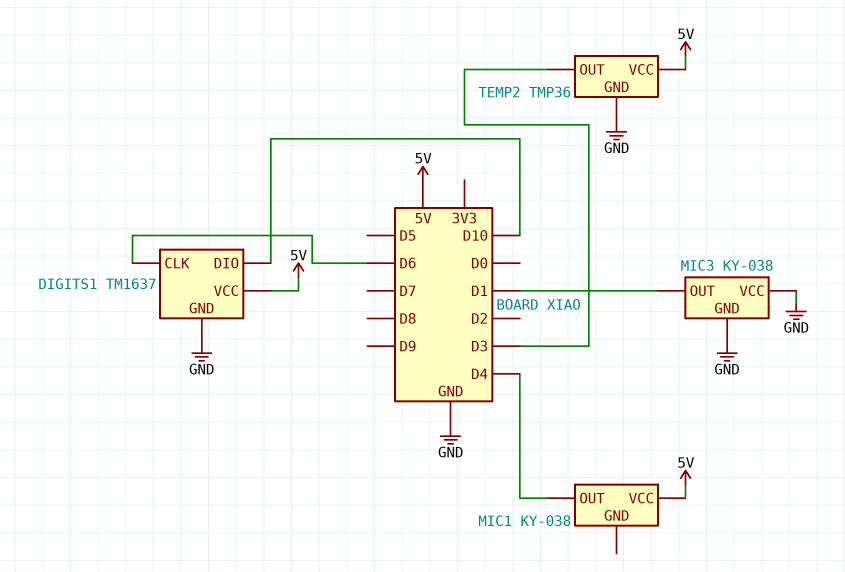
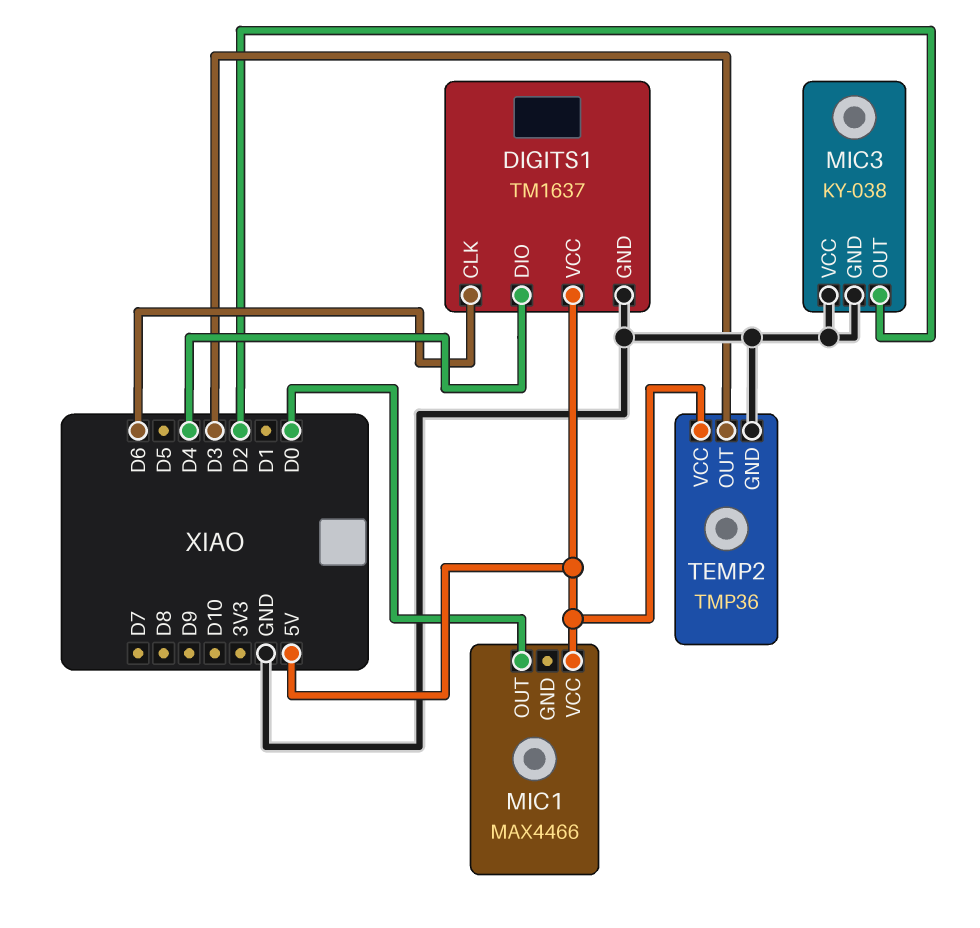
DIGITS1 pin DIO: D10 -> D4
MIC1: KY-038 -> MAX4466
MIC1 pin OUT: D4 -> D0
MIC3 pin OUT: D1 -> D2

